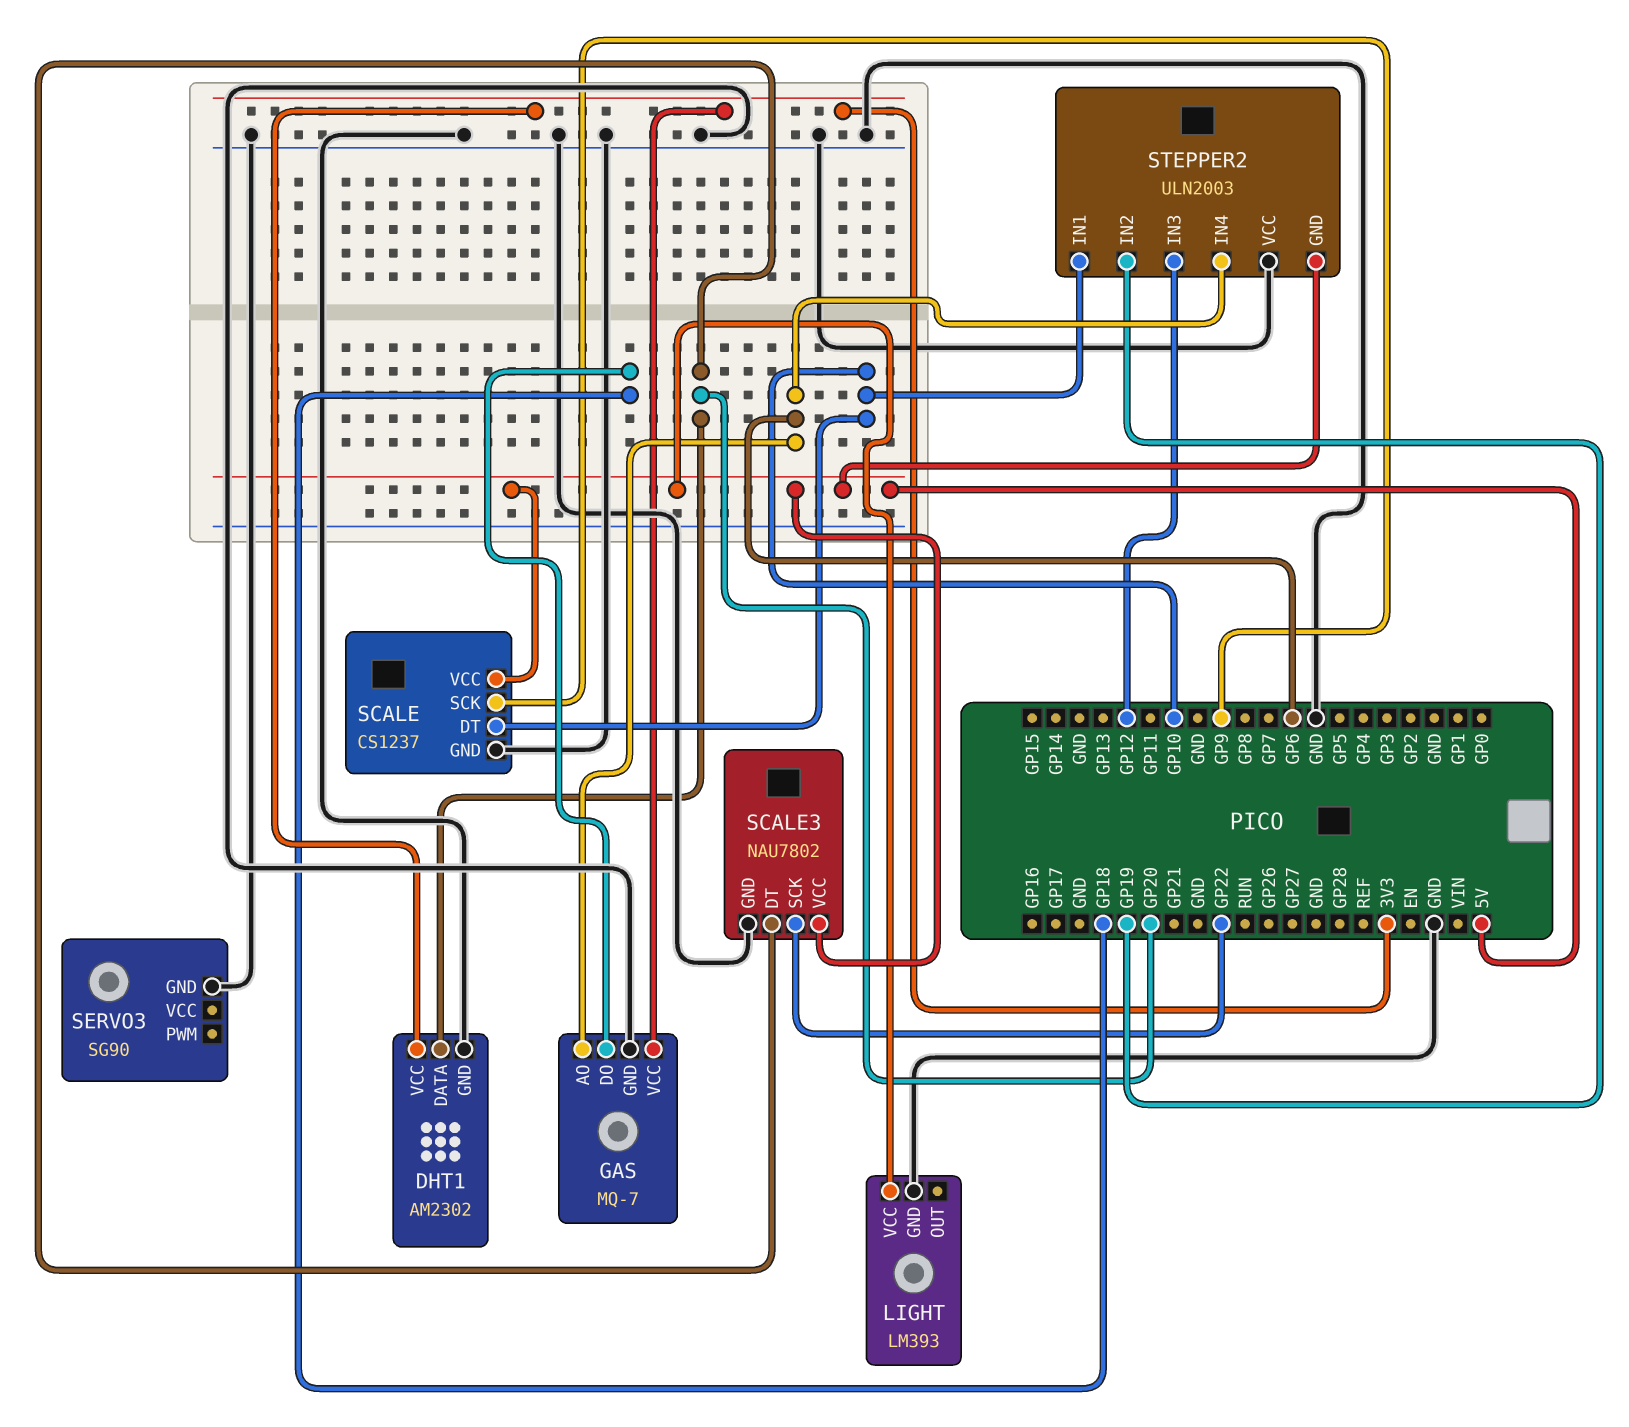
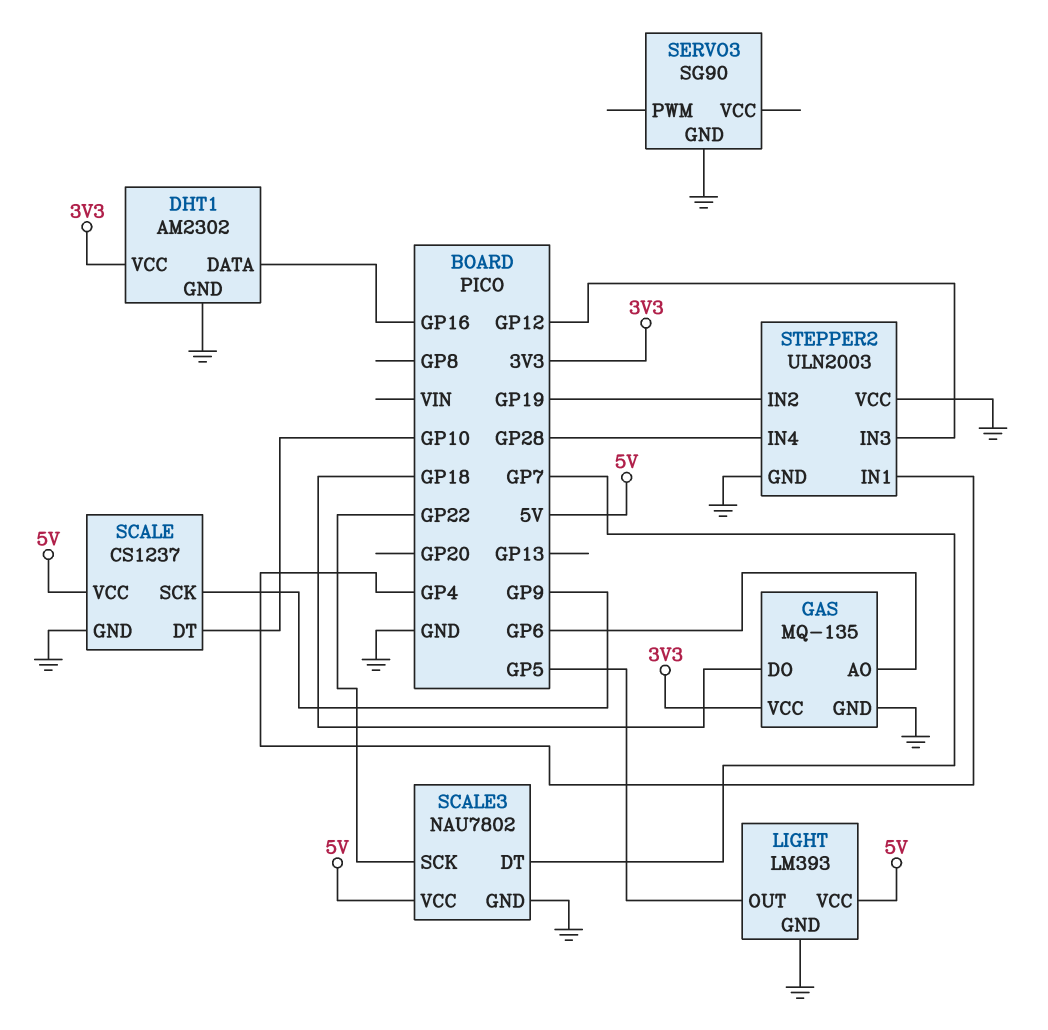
DHT1 pin DATA: GP20 -> GP16
GAS: MQ-7 -> MQ-135
LIGHT pin OUT: none -> GP5
SCALE3 pin DT: GP20 -> GP7
STEPPER2 pin GND: 5V -> GND
STEPPER2 pin IN1: GP10 -> GP4
STEPPER2 pin IN4: GP6 -> GP28

